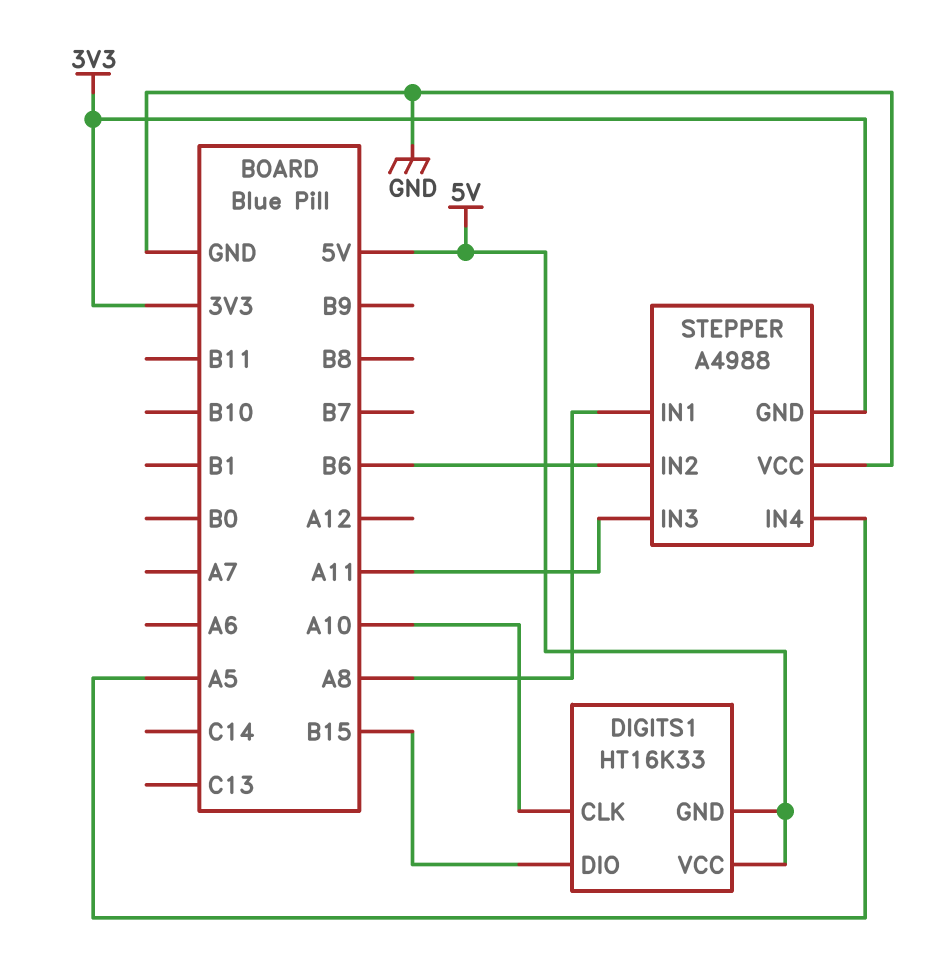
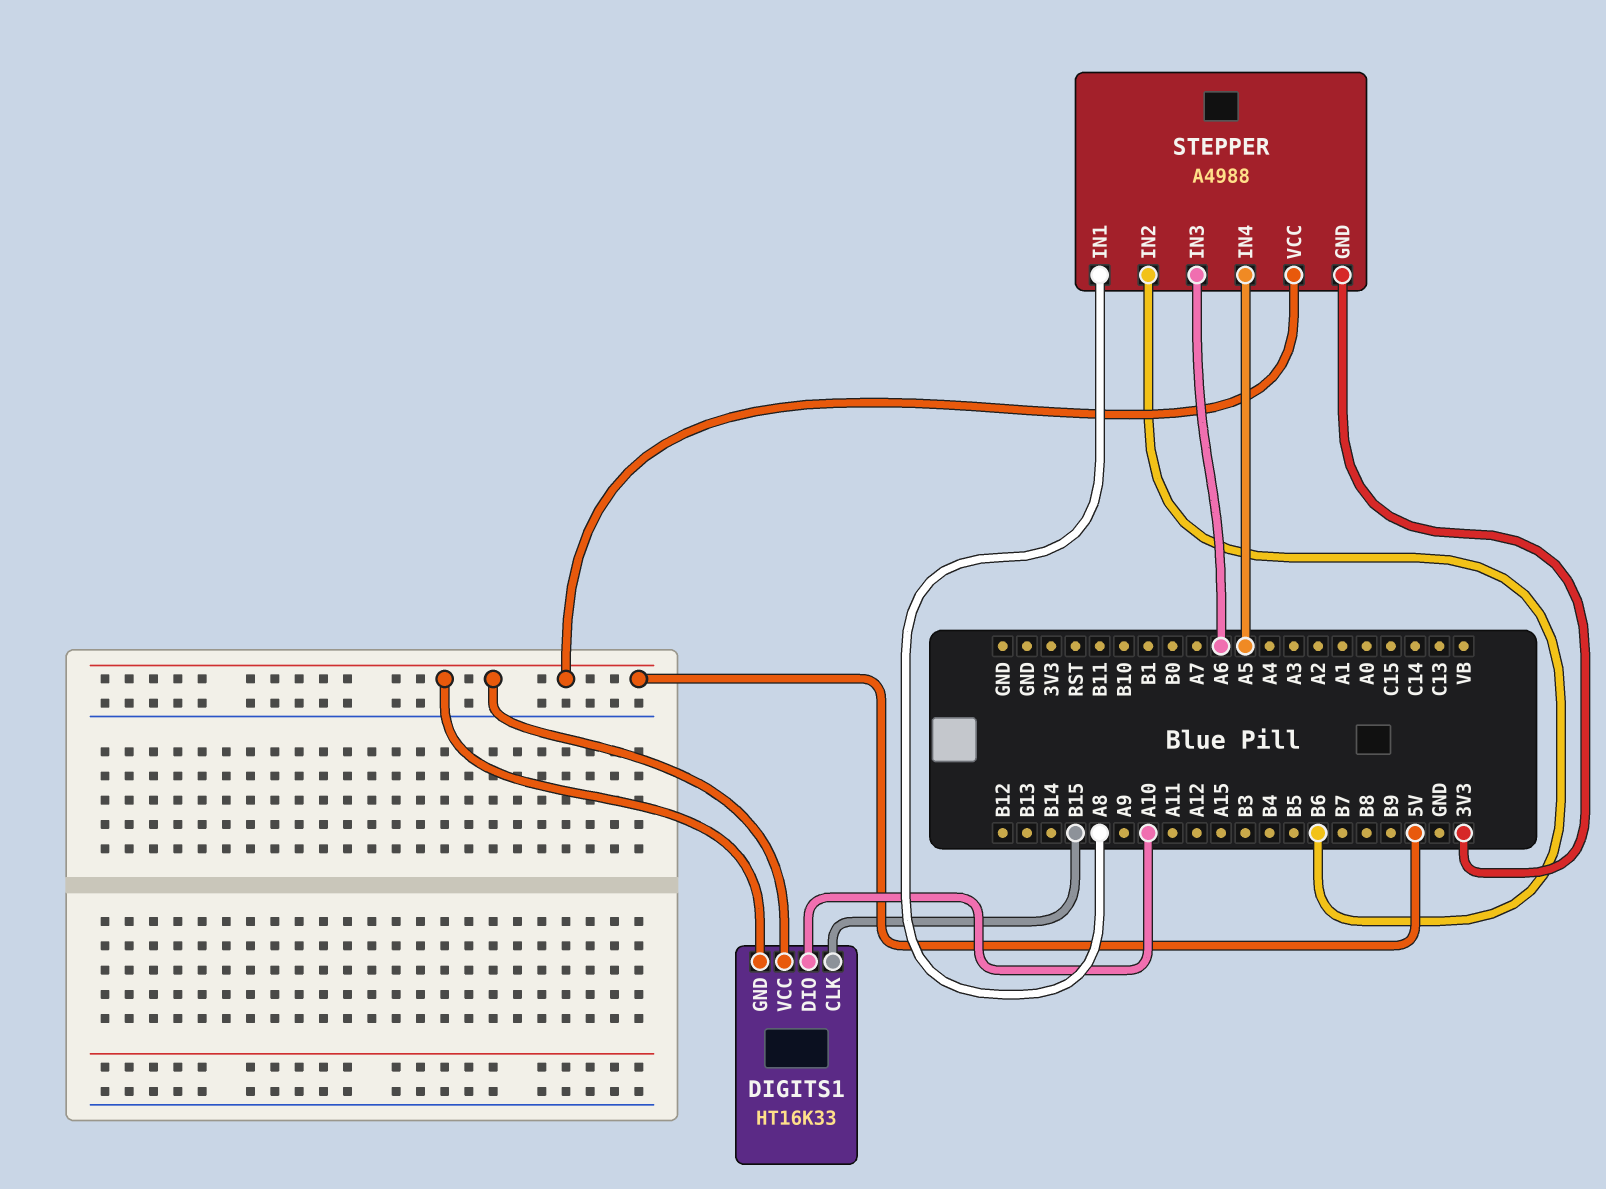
DIGITS1 pin CLK: A10 -> B15
DIGITS1 pin DIO: B15 -> A10
STEPPER pin IN3: A11 -> A6
STEPPER pin VCC: GND -> 5V

